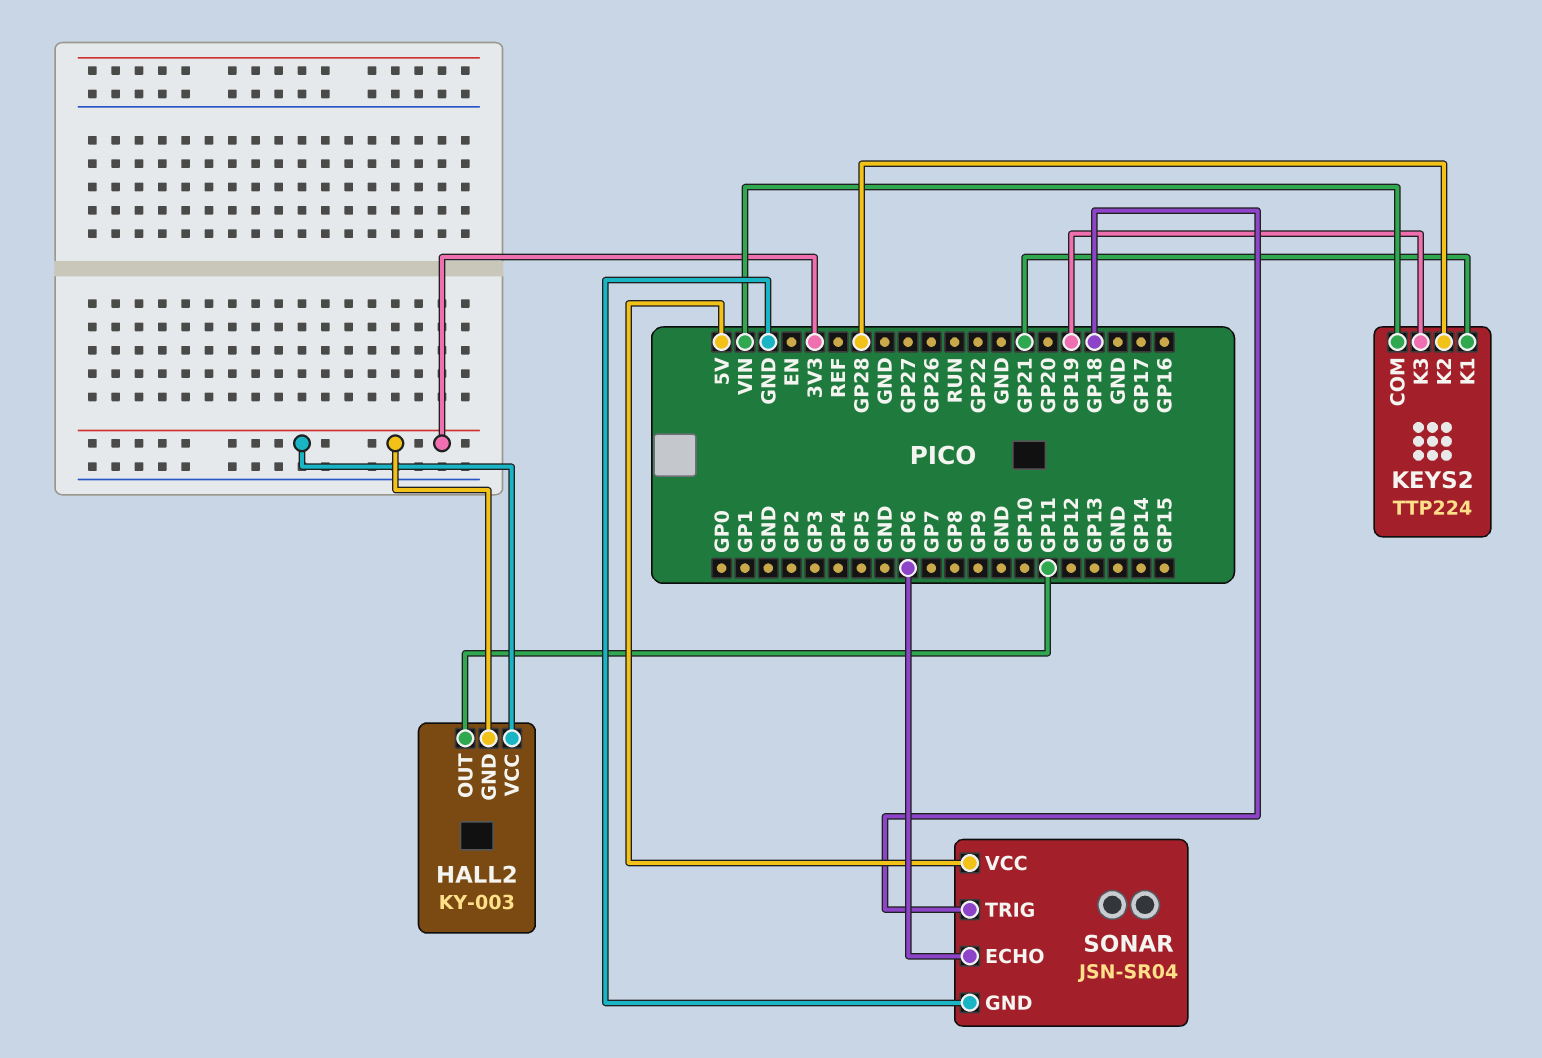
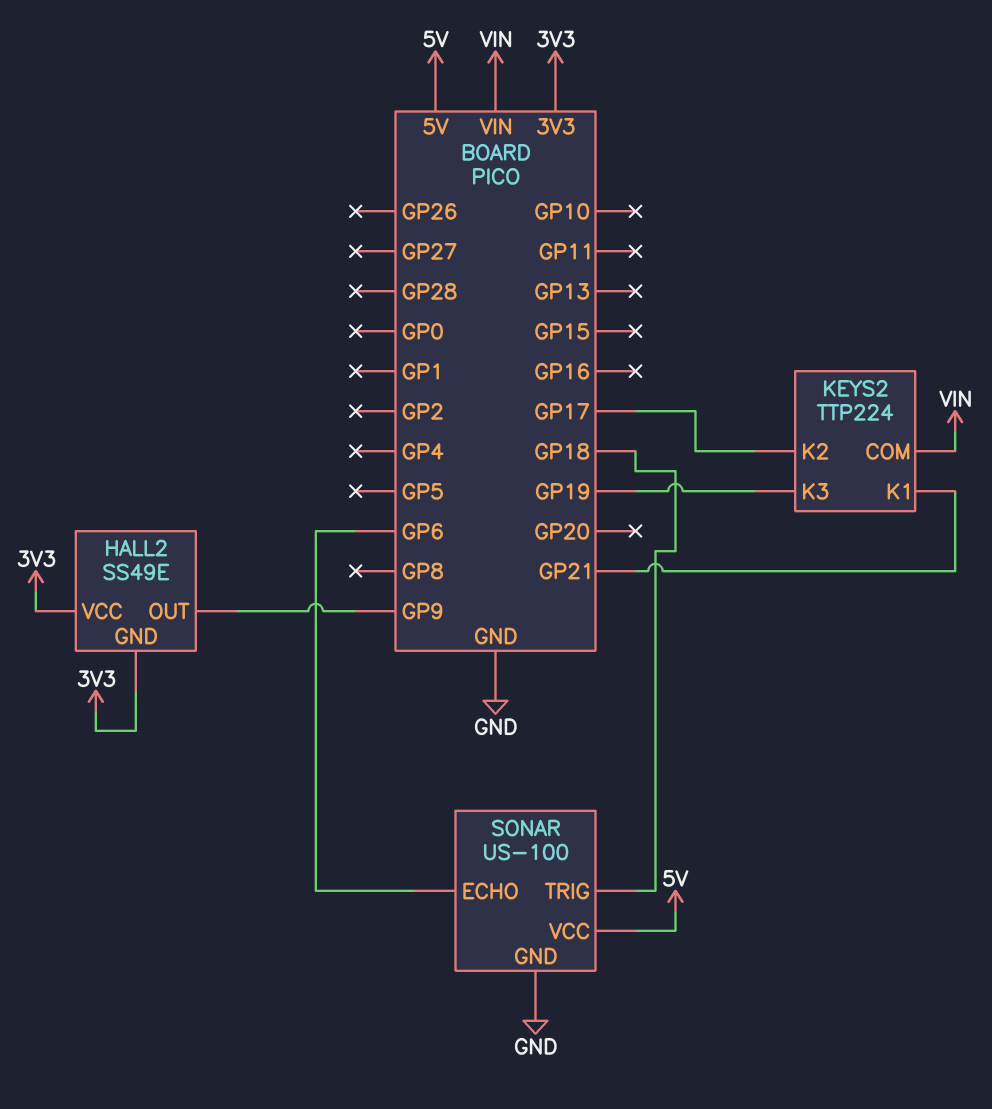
HALL2: KY-003 -> SS49E
HALL2 pin OUT: GP11 -> GP9
KEYS2 pin K2: GP28 -> GP17
SONAR: JSN-SR04 -> US-100

